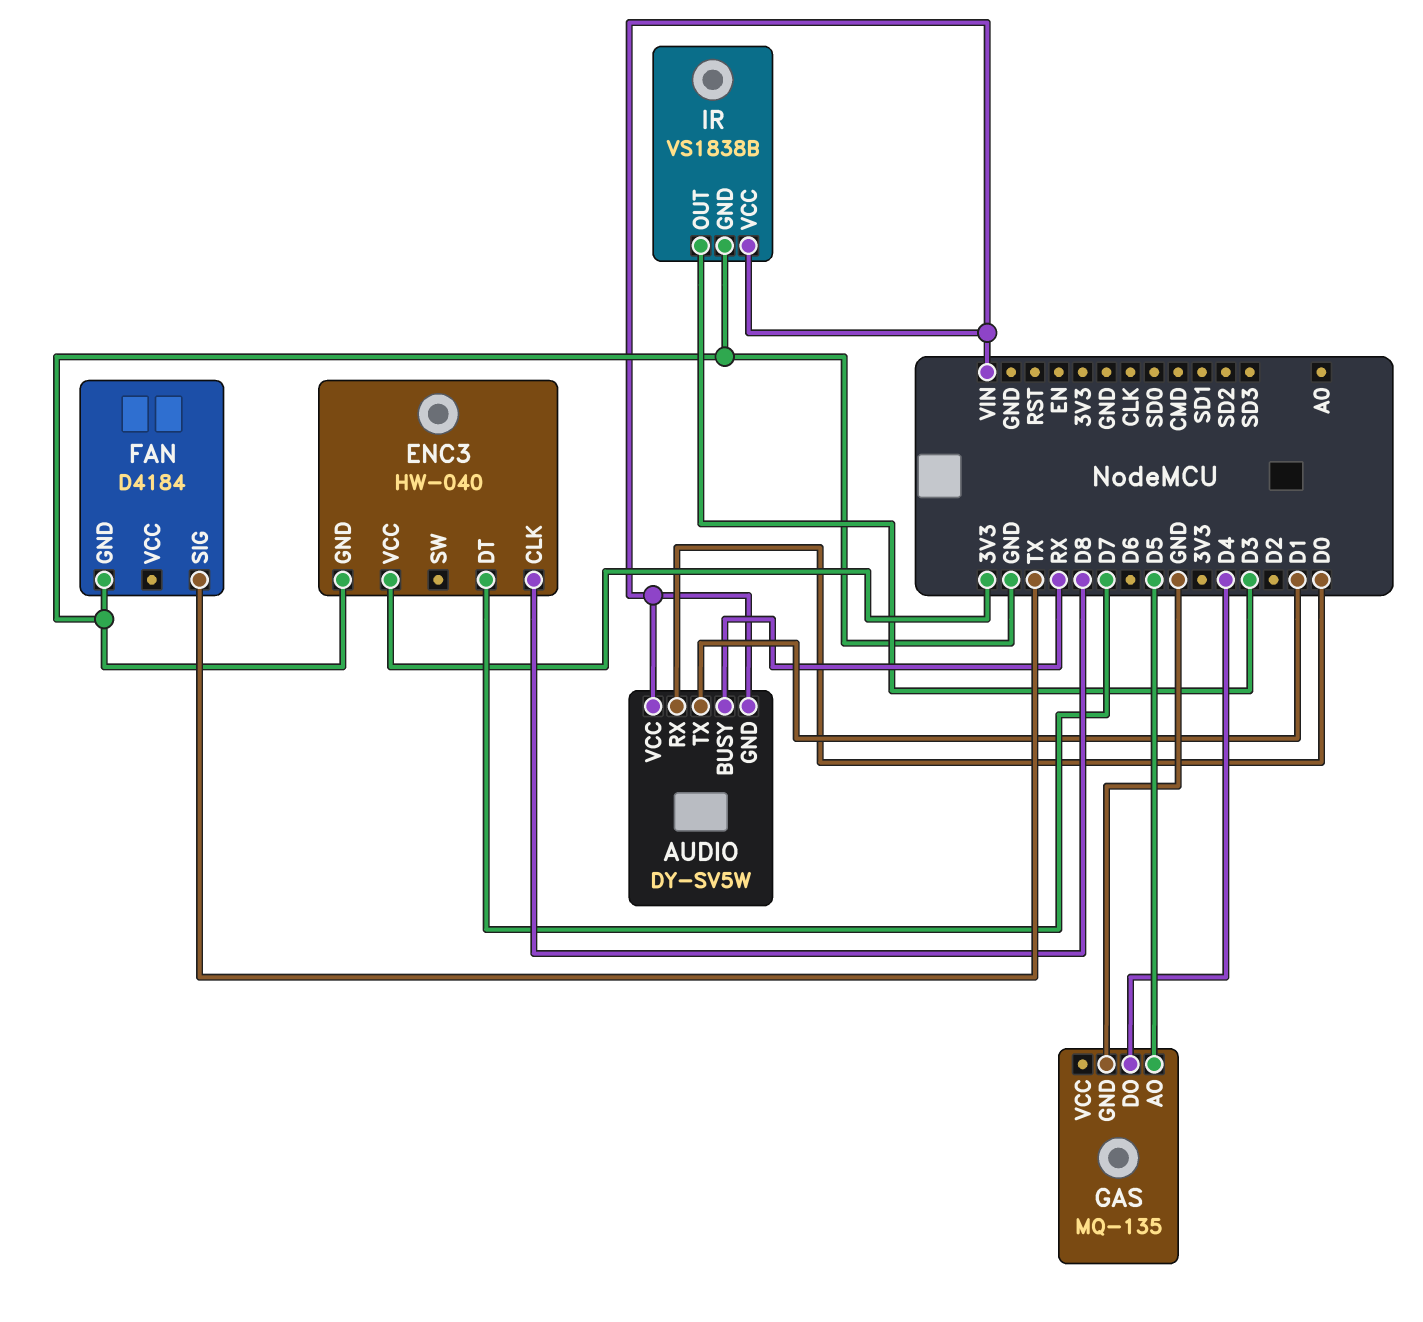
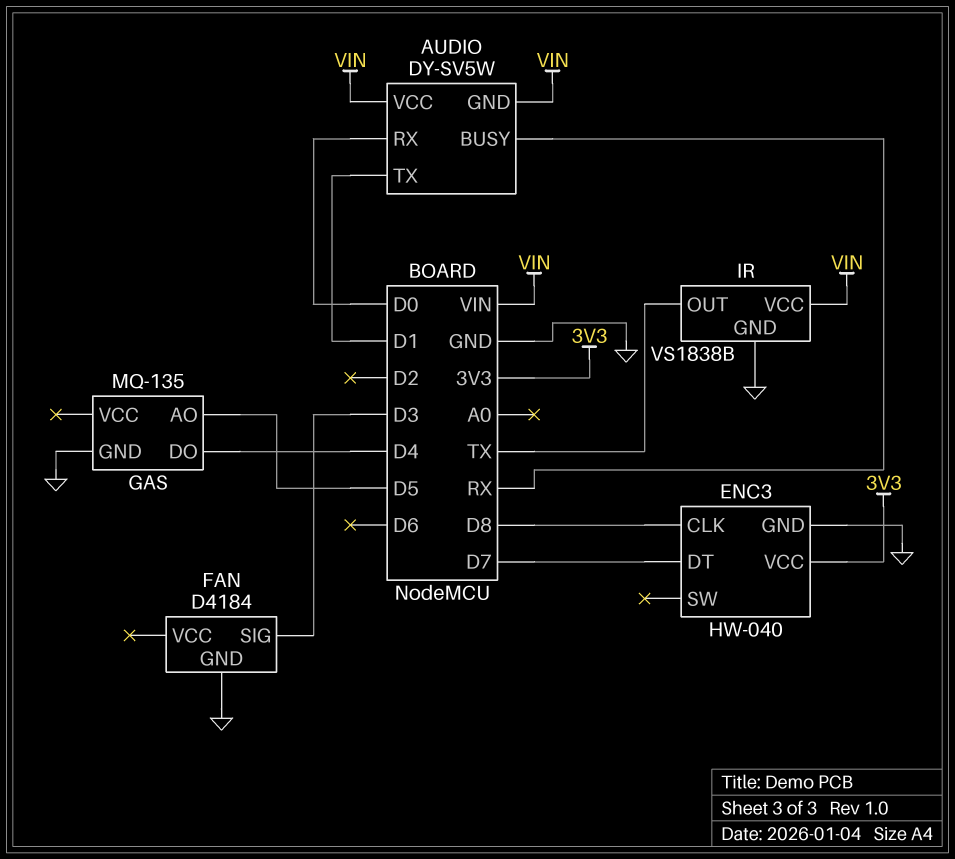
FAN pin SIG: TX -> D3
IR pin OUT: D3 -> TX

